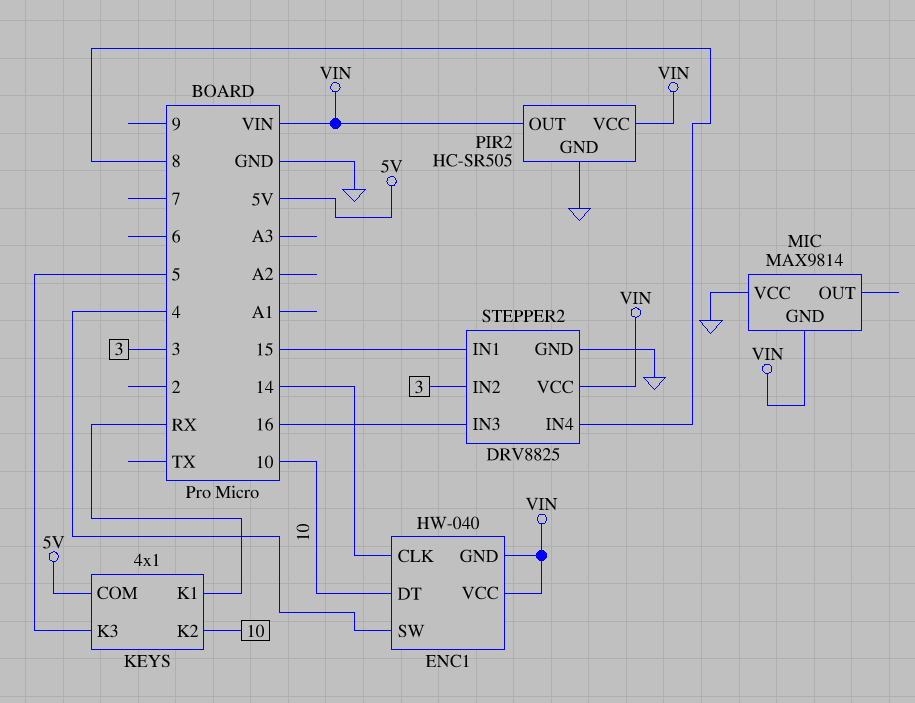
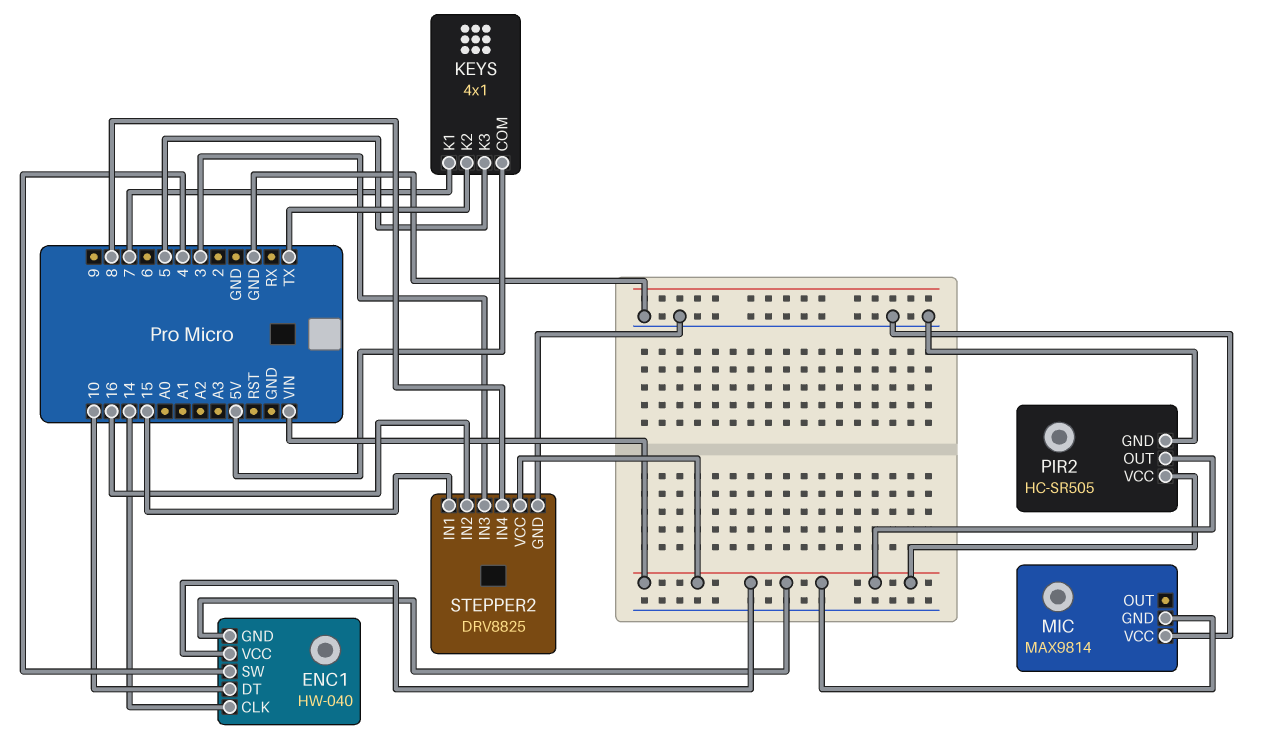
KEYS pin K1: RX -> 7
KEYS pin K2: 10 -> TX
STEPPER2 pin IN2: 3 -> 16
STEPPER2 pin IN3: 16 -> 3

